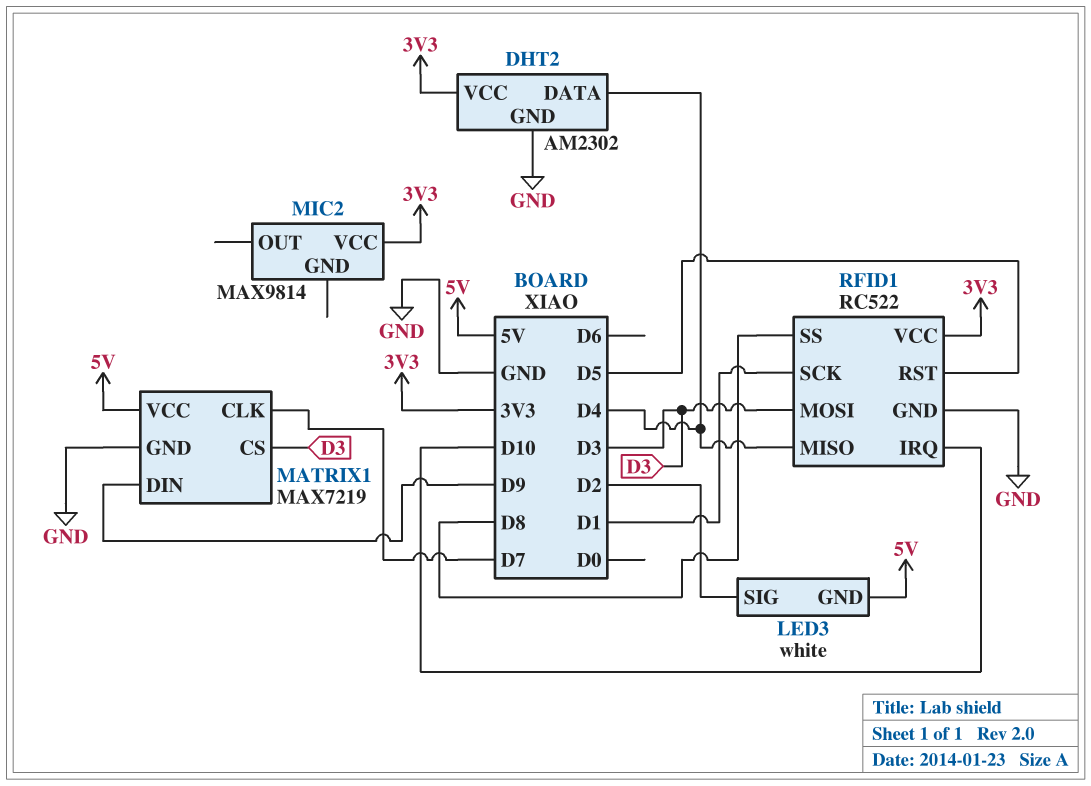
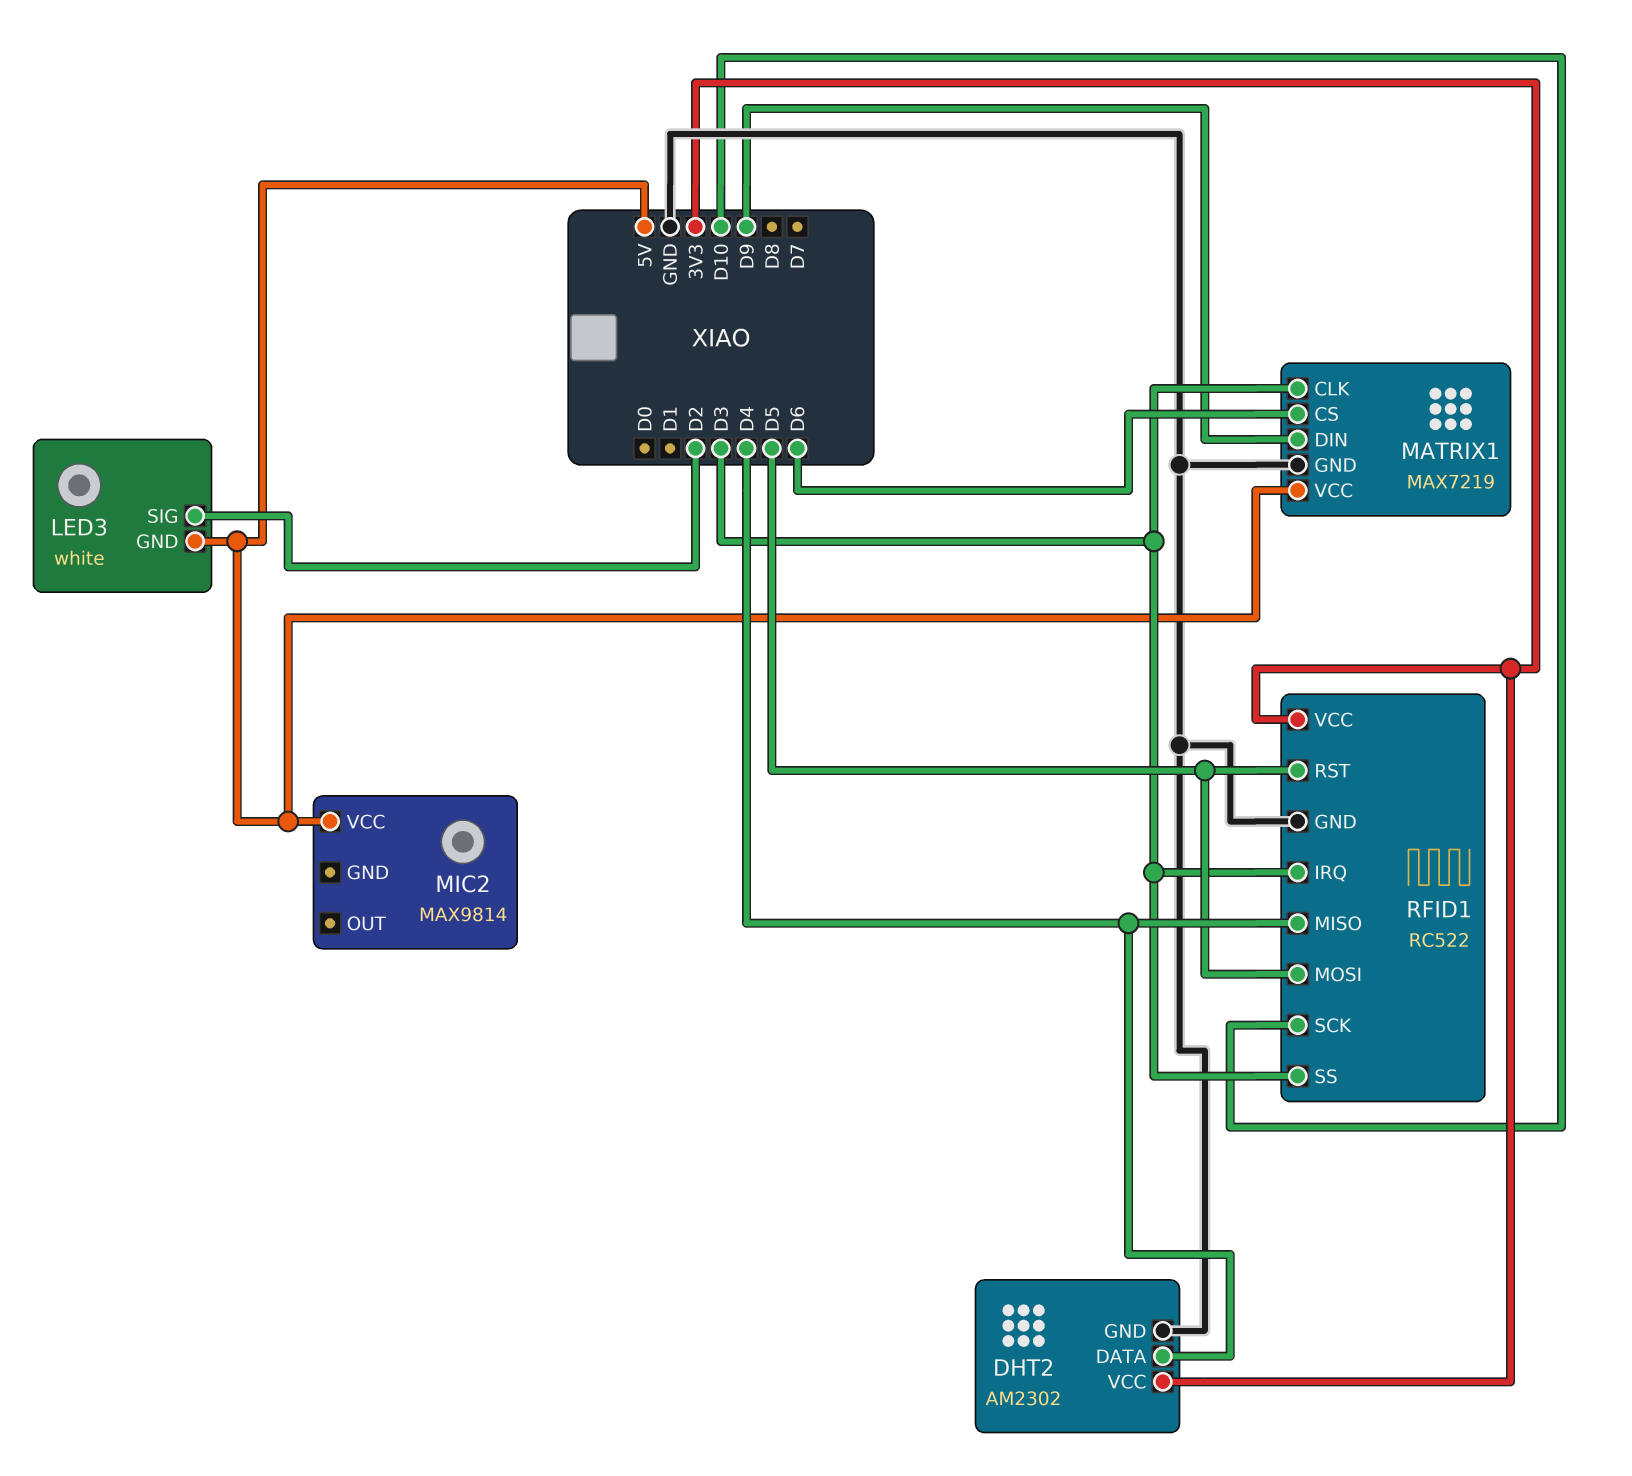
MATRIX1 pin CLK: D7 -> D3
MATRIX1 pin CS: D3 -> D6
MIC2 pin VCC: 3V3 -> 5V
RFID1 pin IRQ: D10 -> D3
RFID1 pin MOSI: D3 -> D5
RFID1 pin SCK: D1 -> D10
RFID1 pin SS: D8 -> D3

